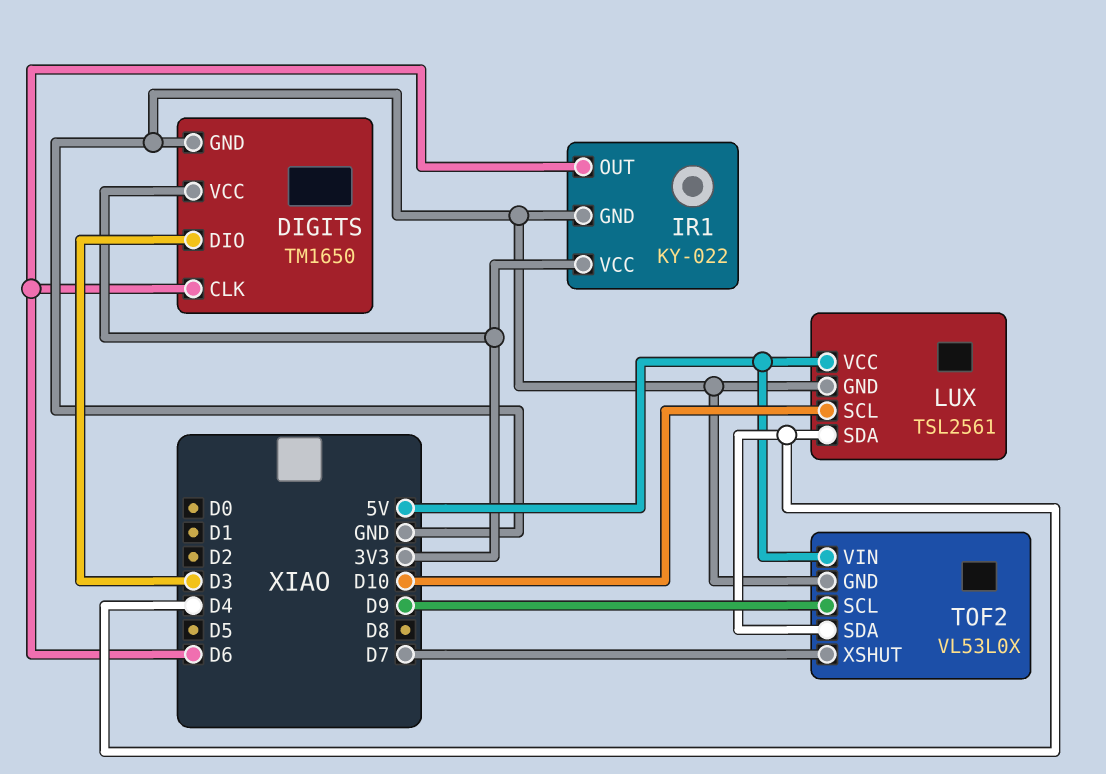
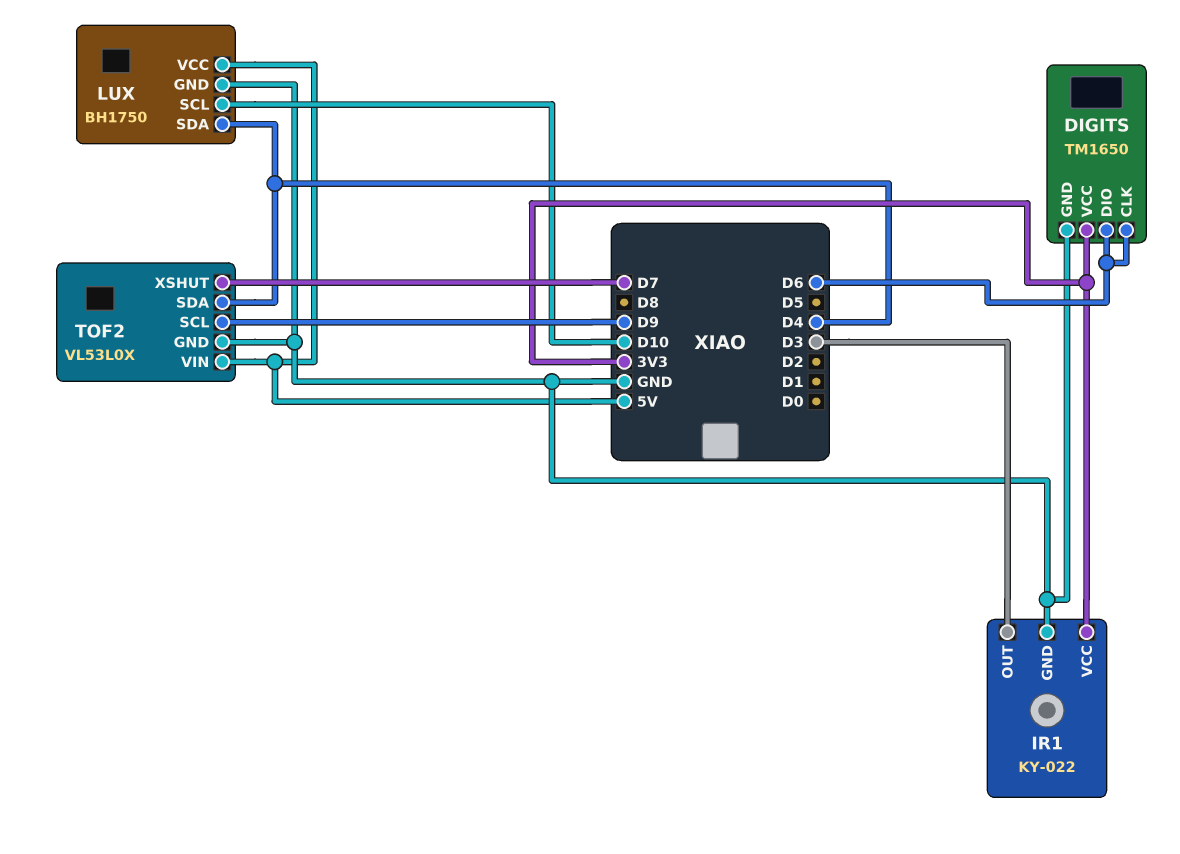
DIGITS pin DIO: D3 -> D6
IR1 pin OUT: D6 -> D3
LUX: TSL2561 -> BH1750

